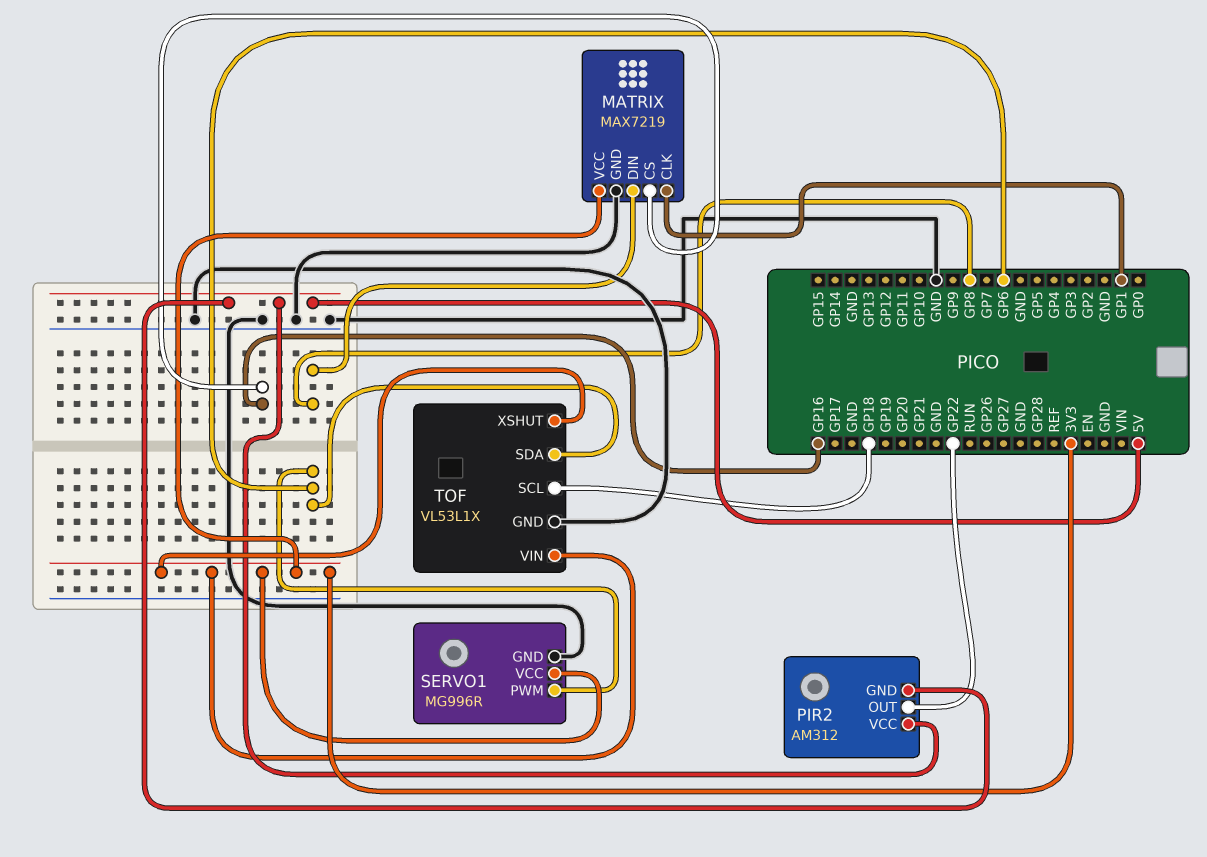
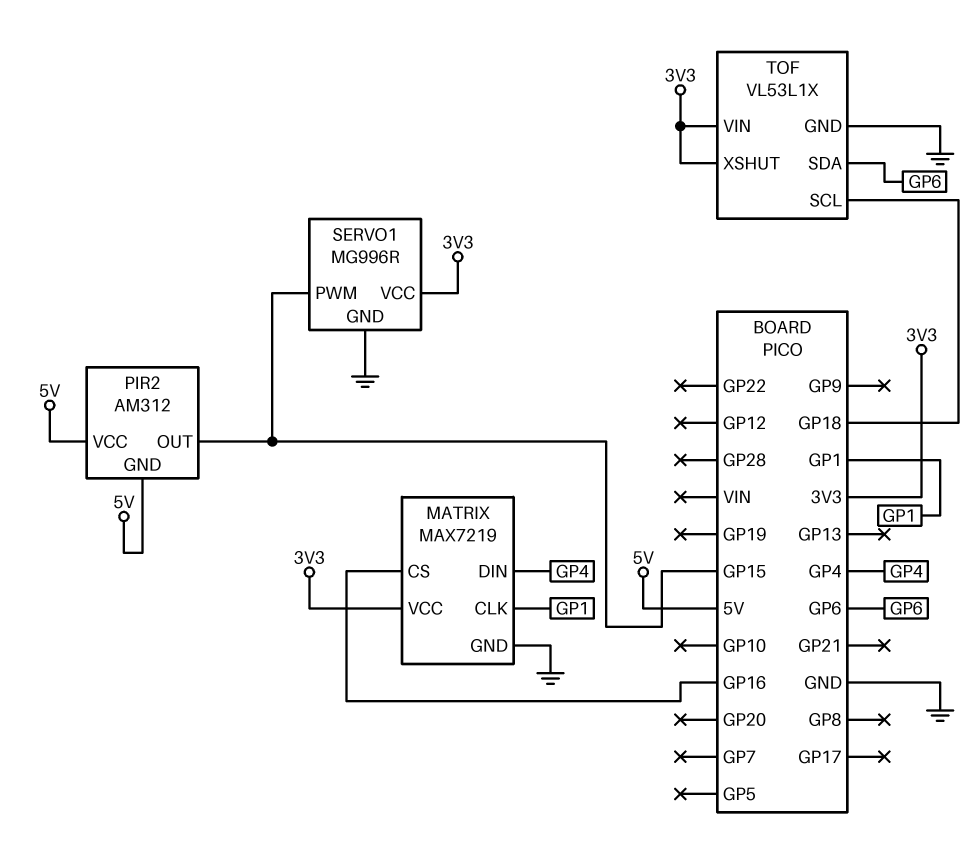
MATRIX pin DIN: GP8 -> GP4
PIR2 pin OUT: GP22 -> GP15
SERVO1 pin PWM: GP6 -> GP15

